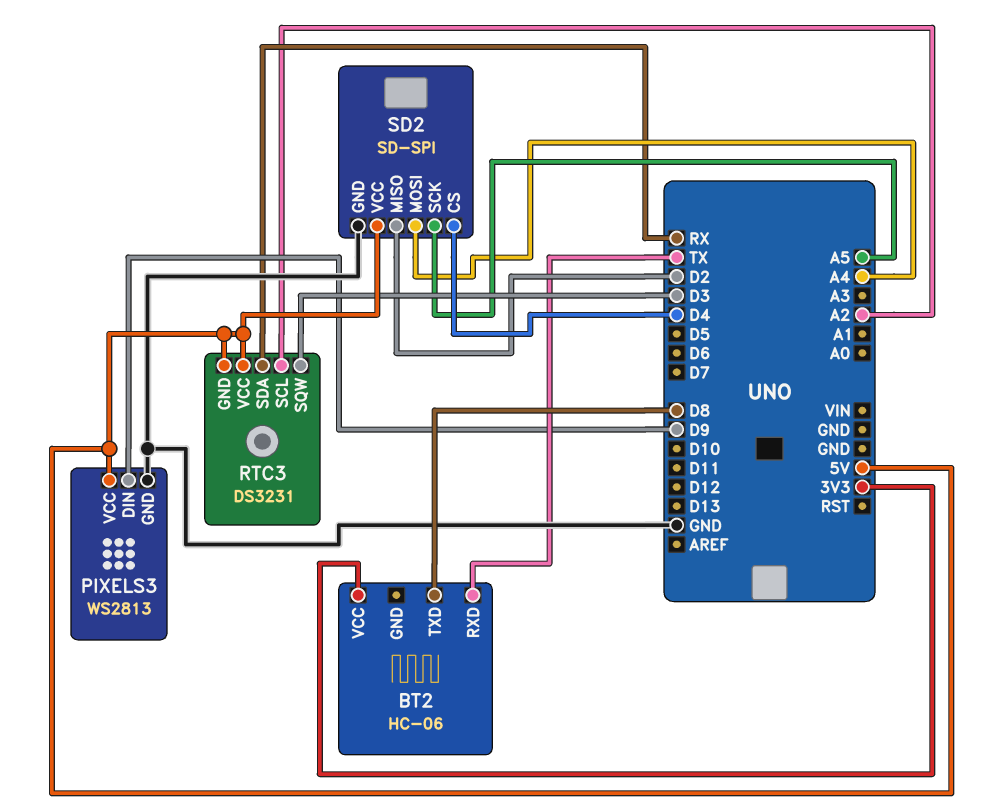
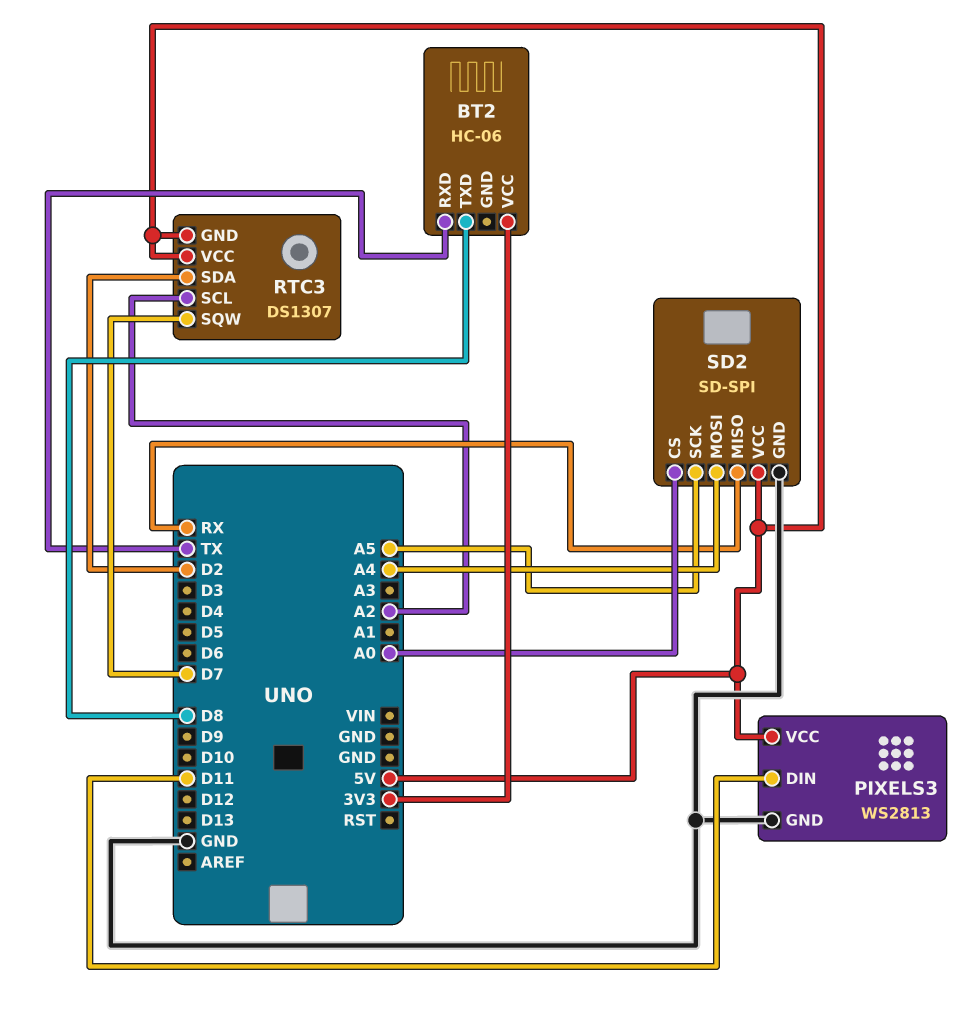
PIXELS3 pin DIN: D9 -> D11
RTC3: DS3231 -> DS1307
RTC3 pin SDA: RX -> D2
RTC3 pin SQW: D3 -> D7
SD2 pin CS: D4 -> A0
SD2 pin MISO: D2 -> RX

